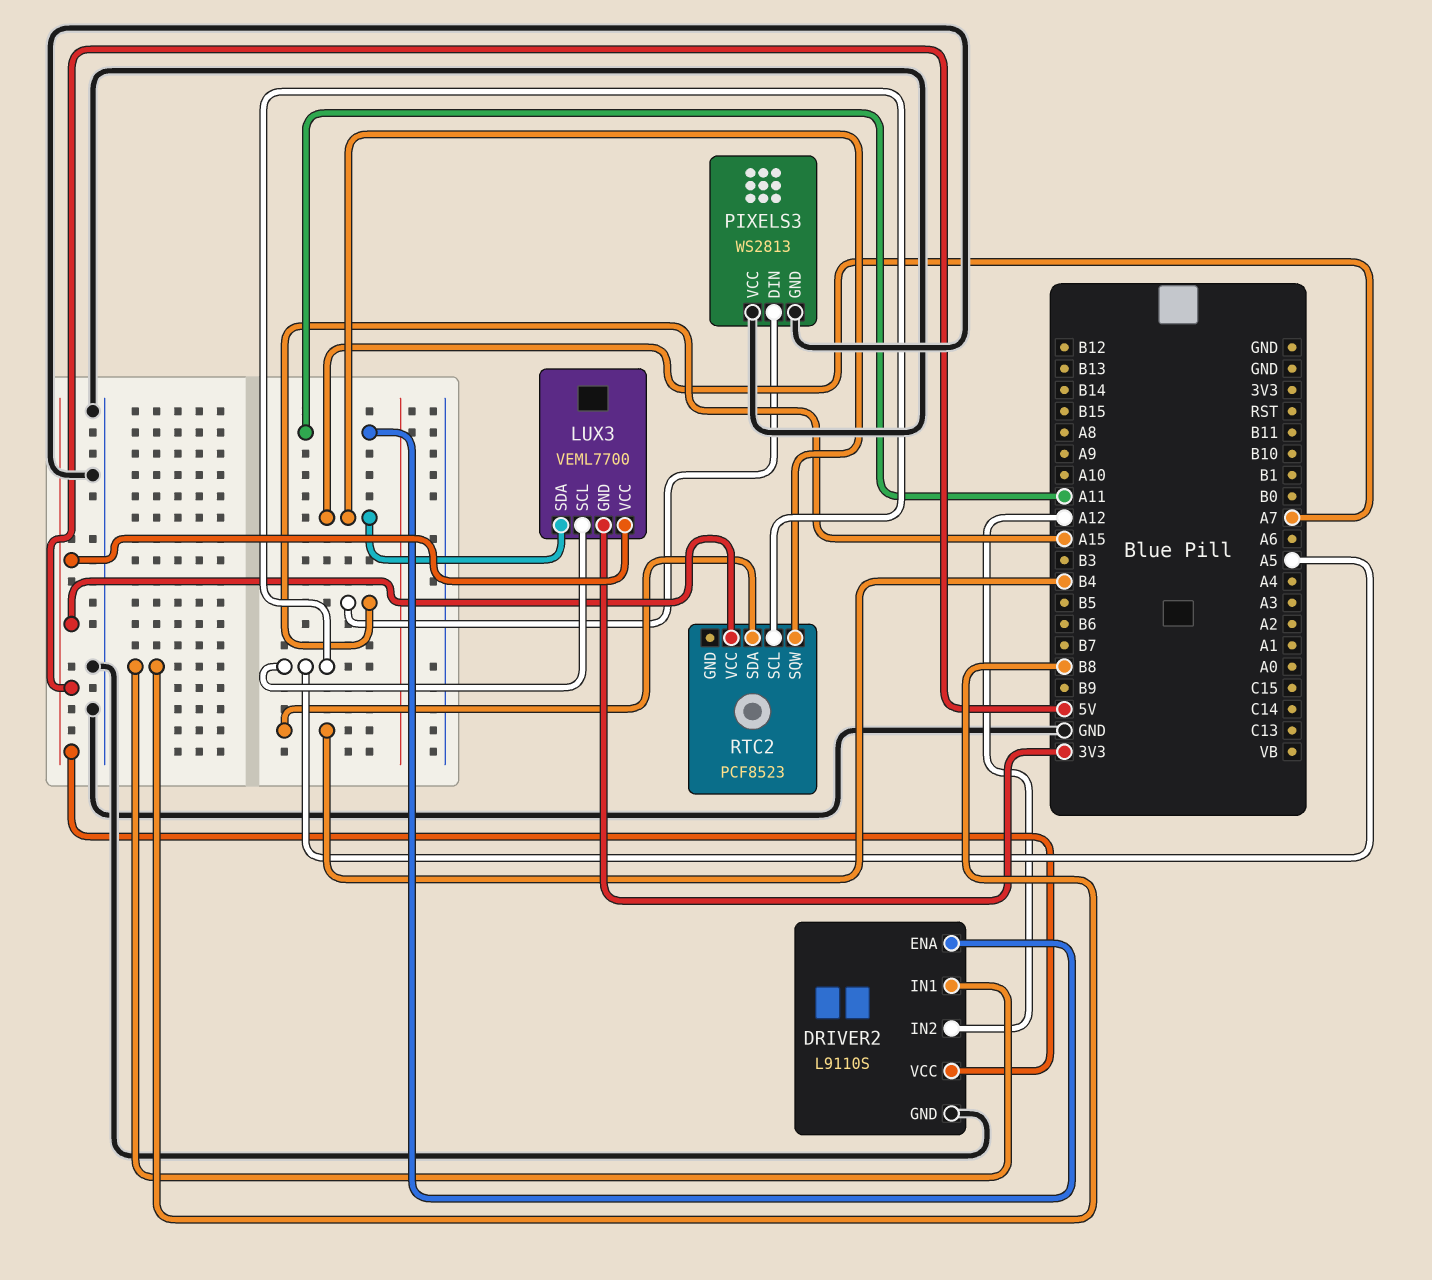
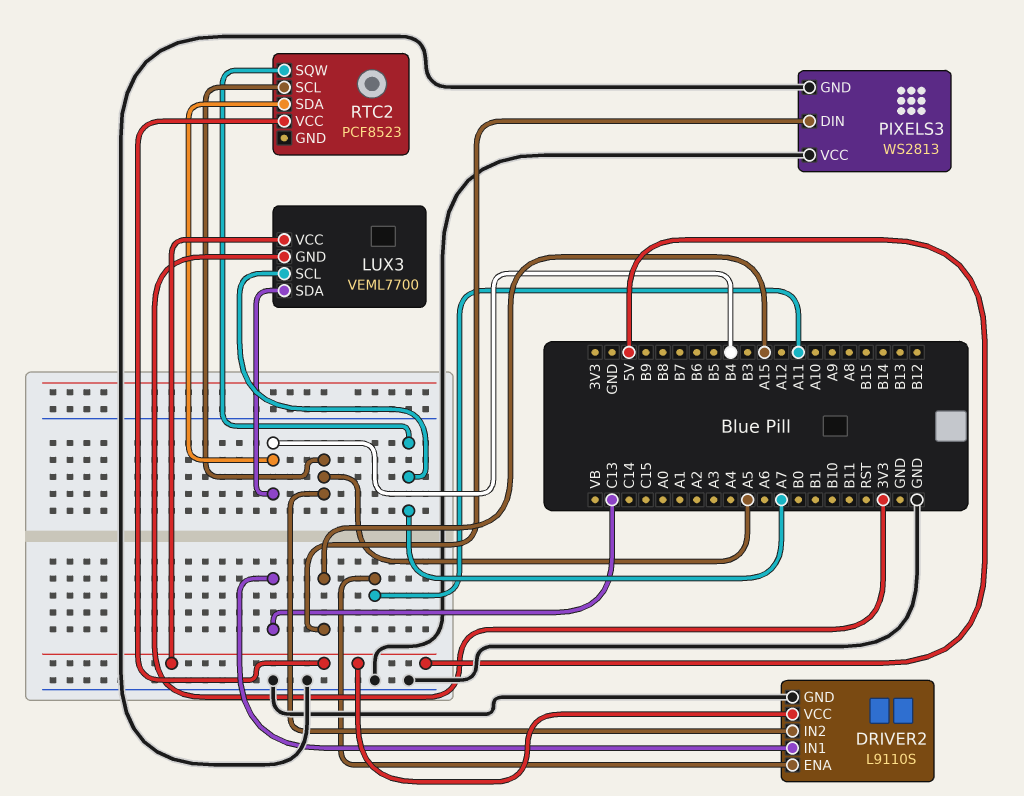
DRIVER2 pin IN1: B8 -> C13
DRIVER2 pin IN2: A12 -> A5
LUX3 pin SCL: A5 -> A7
LUX3 pin SDA: A7 -> B4

